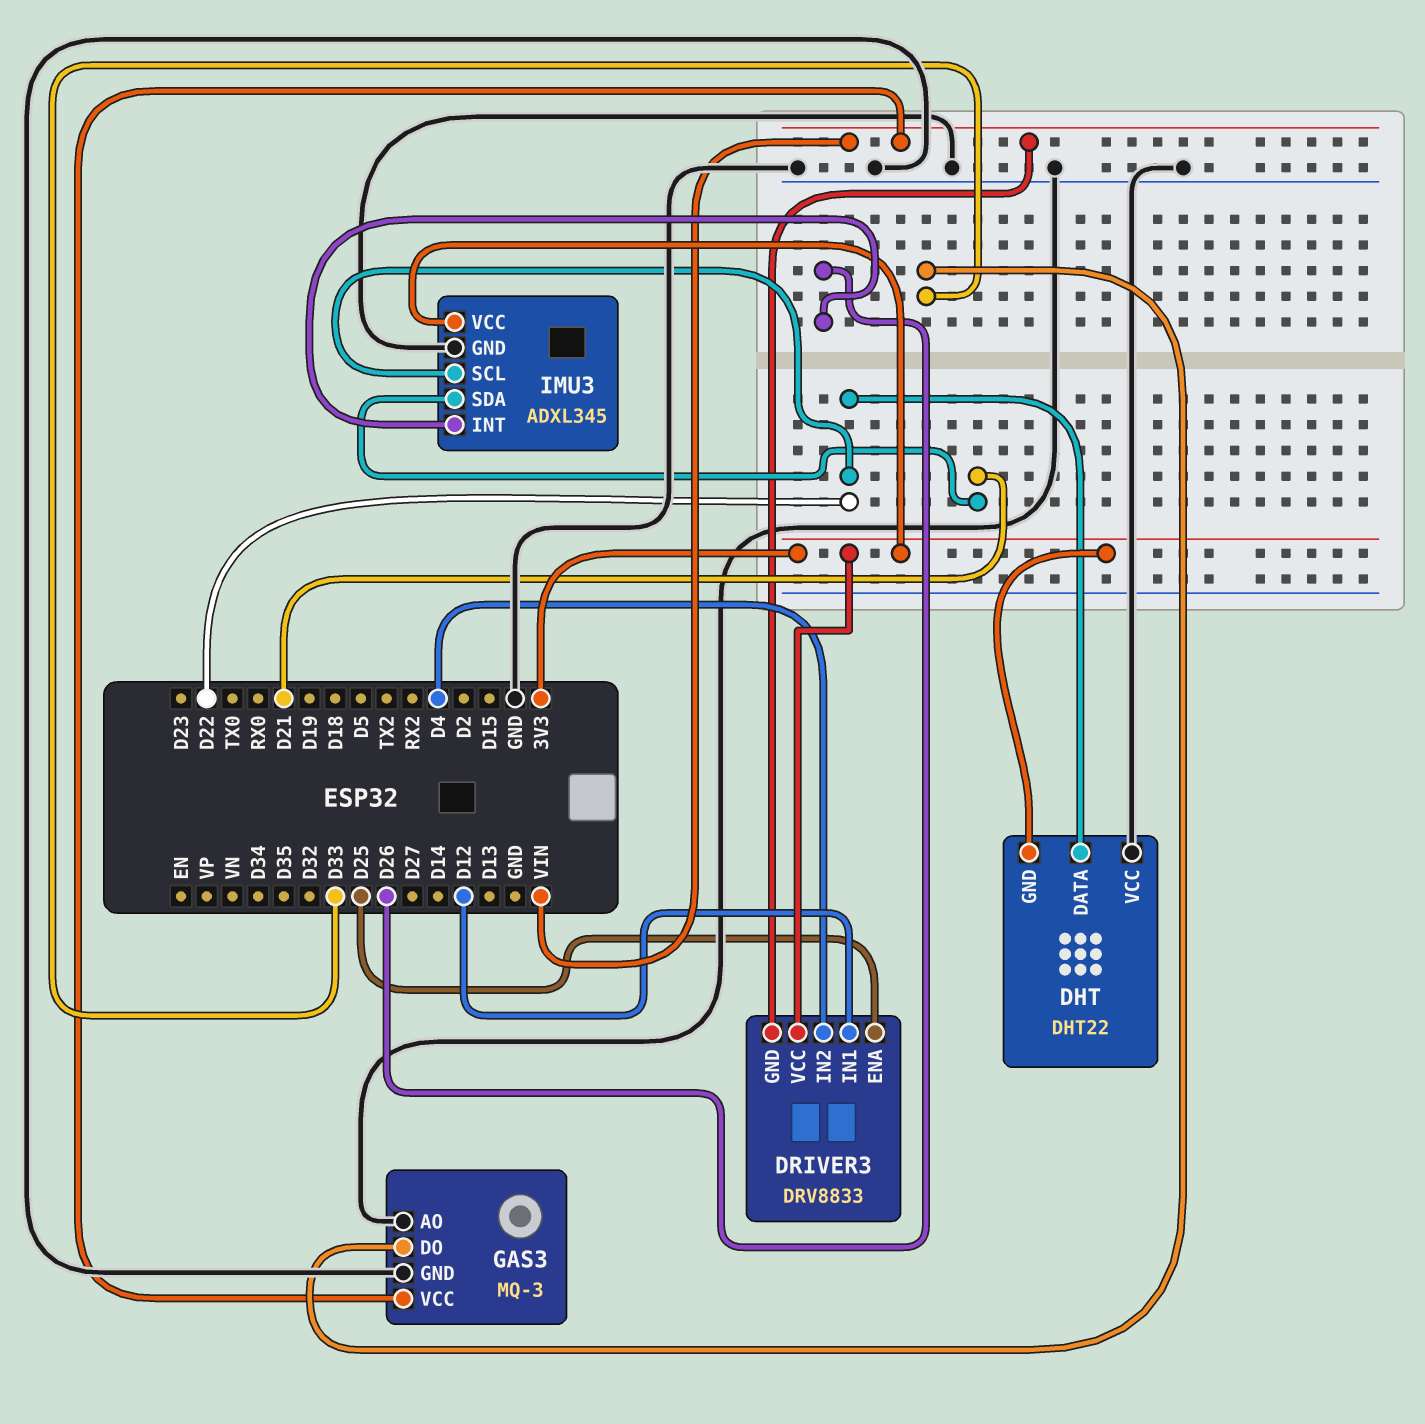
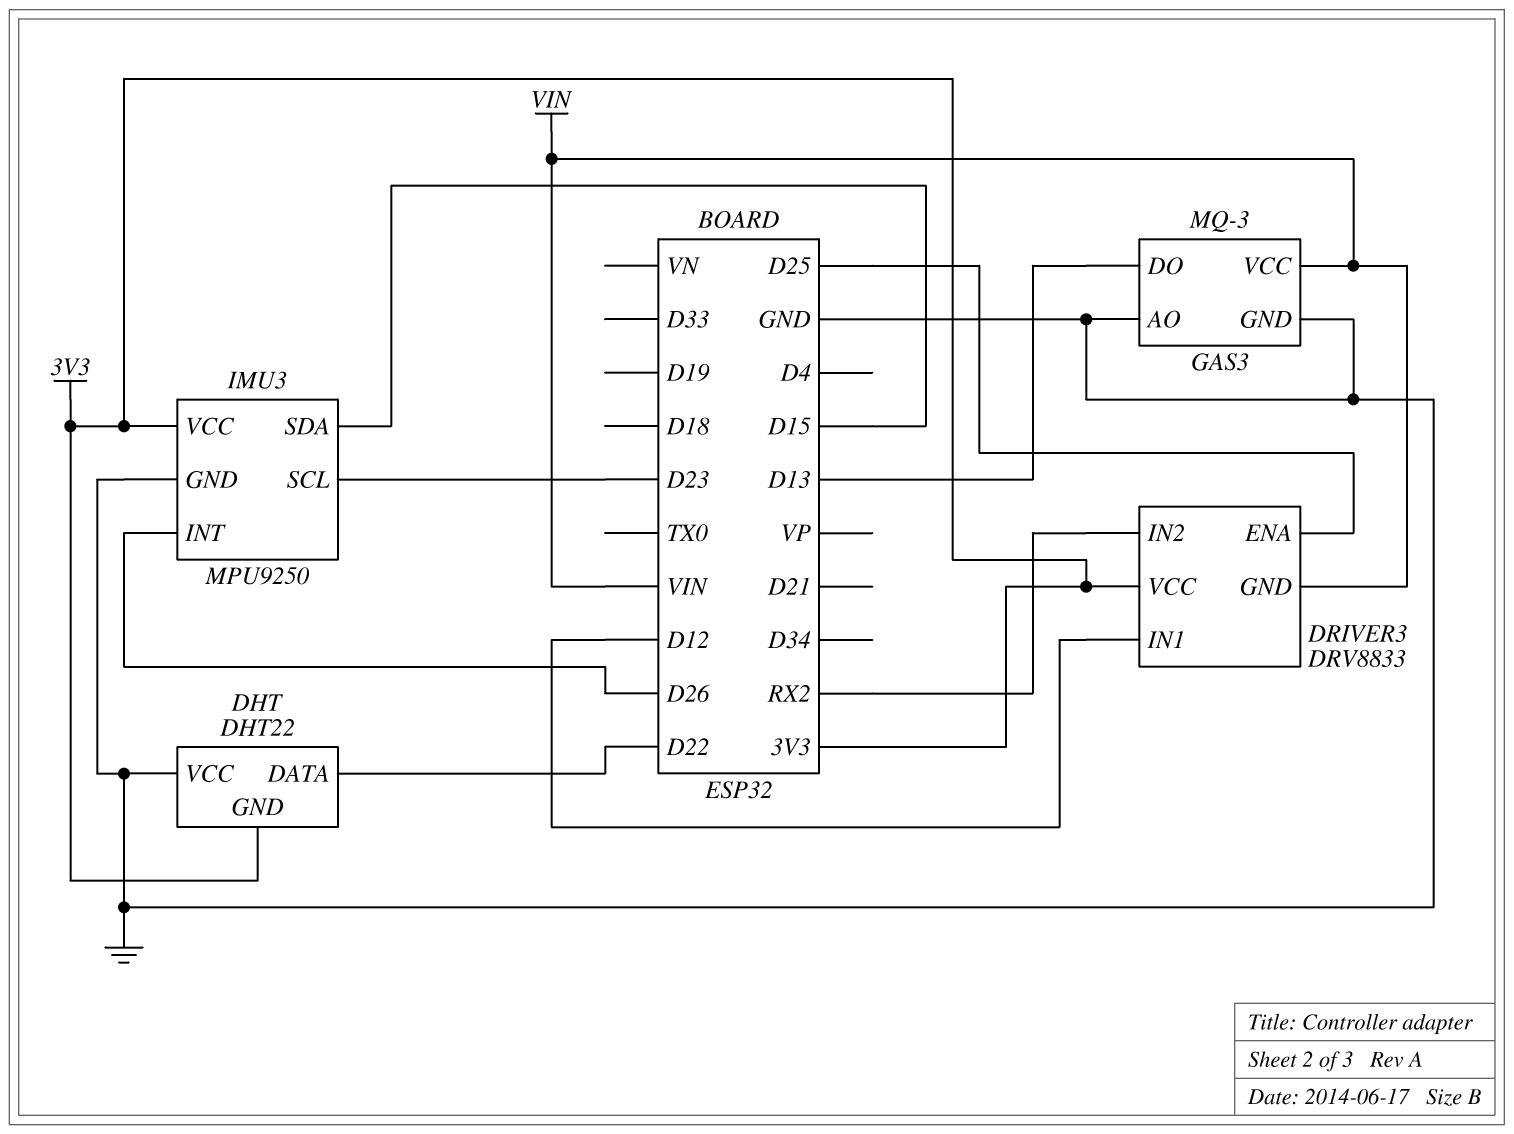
DRIVER3 pin IN2: D4 -> RX2
GAS3 pin DO: D33 -> D13
IMU3: ADXL345 -> MPU9250
IMU3 pin SCL: D22 -> D23
IMU3 pin SDA: D21 -> D15

